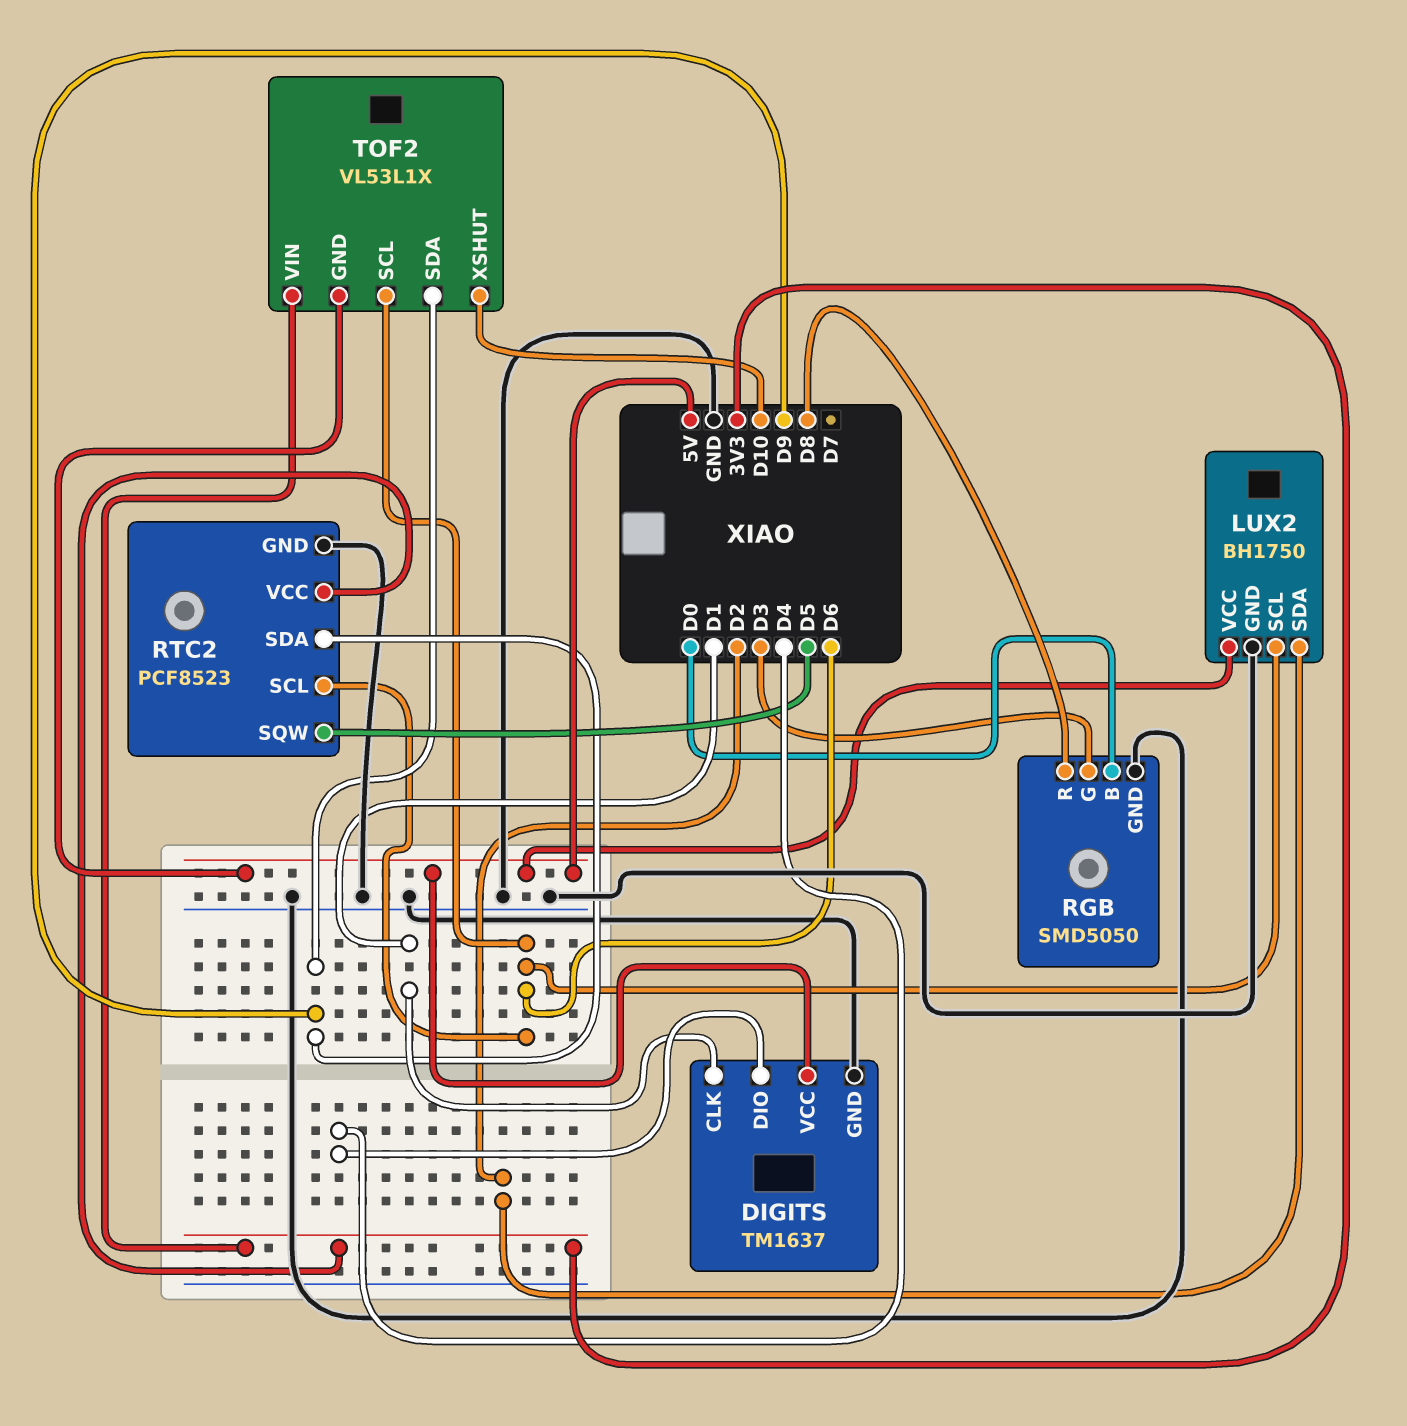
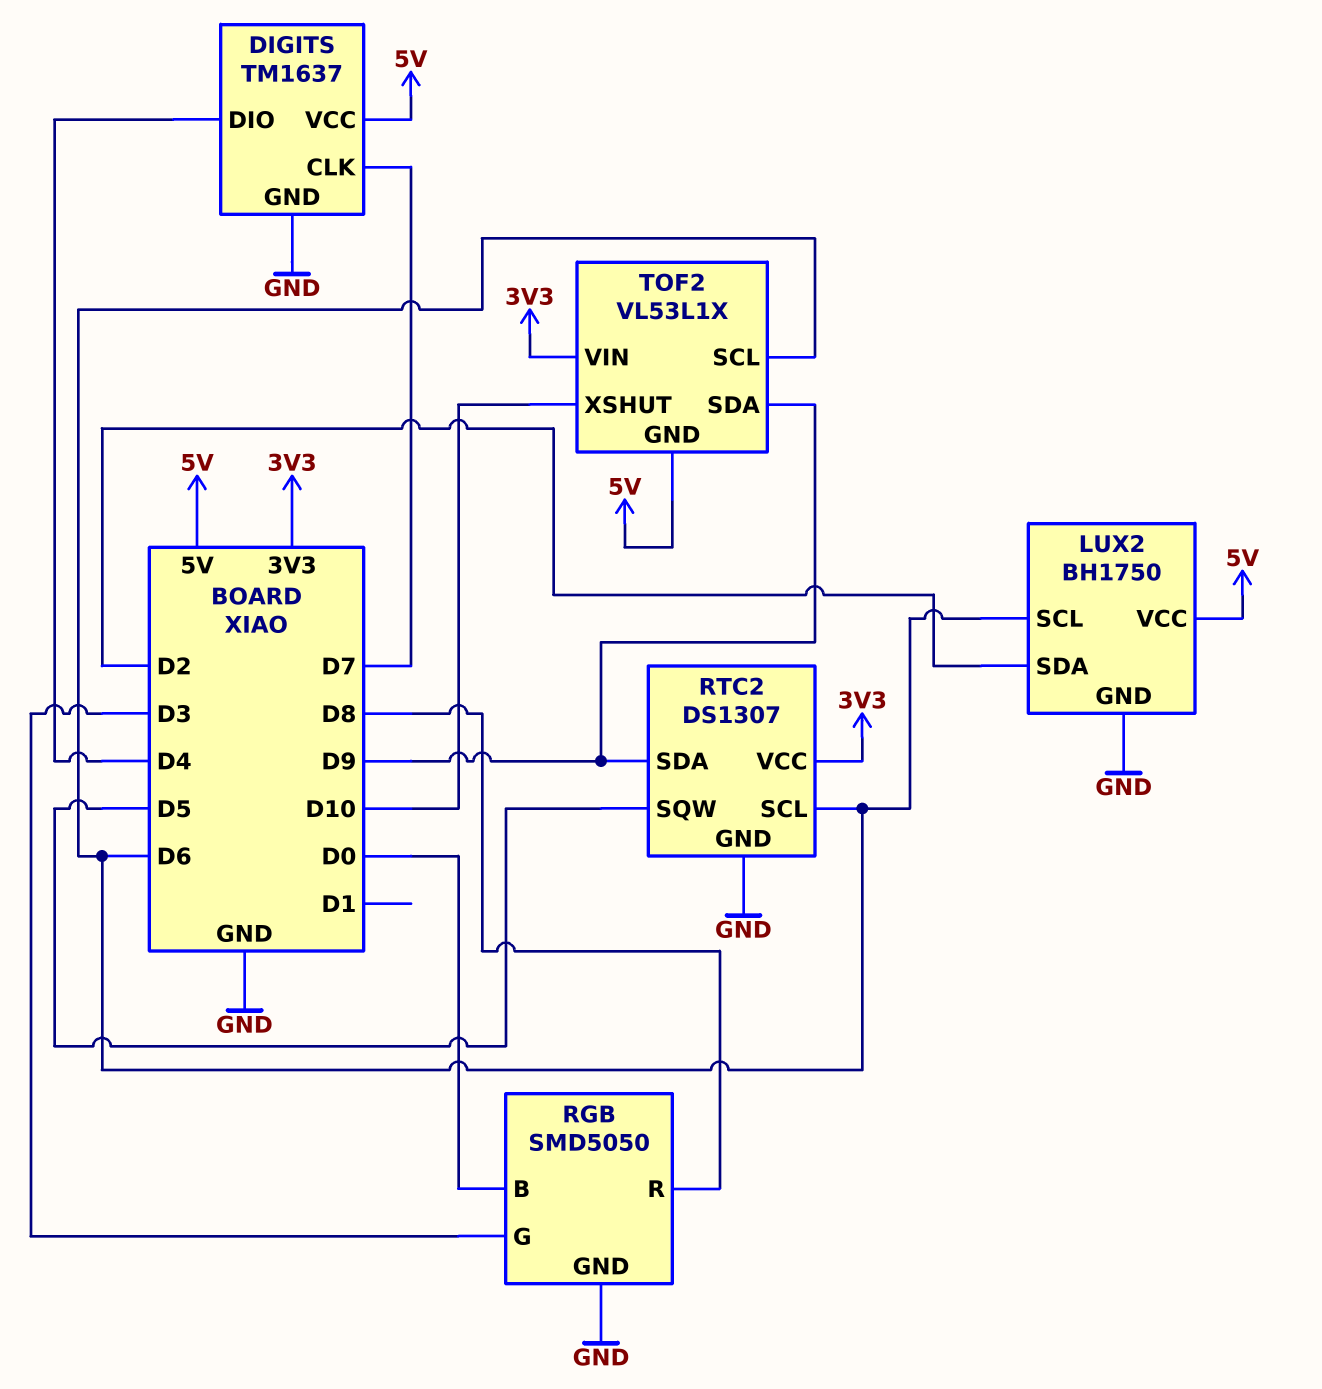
DIGITS pin CLK: D1 -> D7
RTC2: PCF8523 -> DS1307

